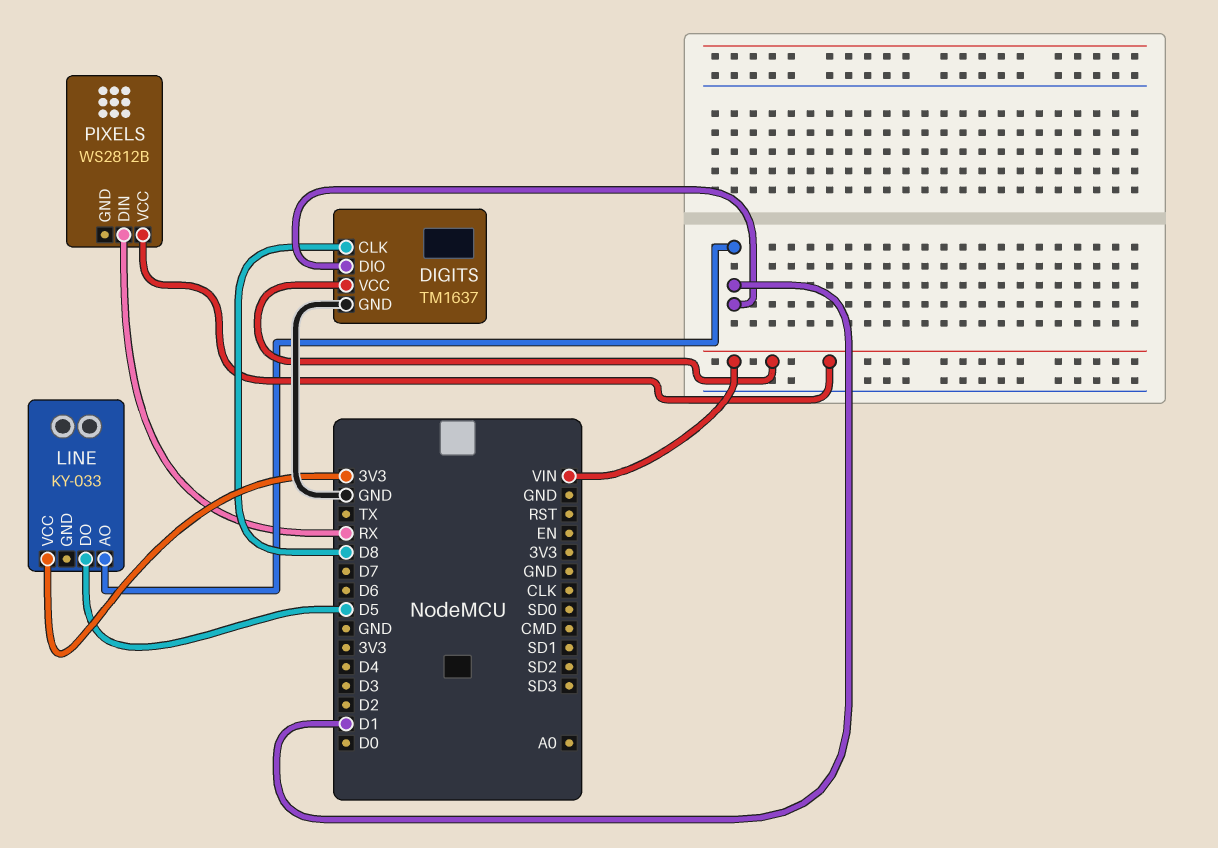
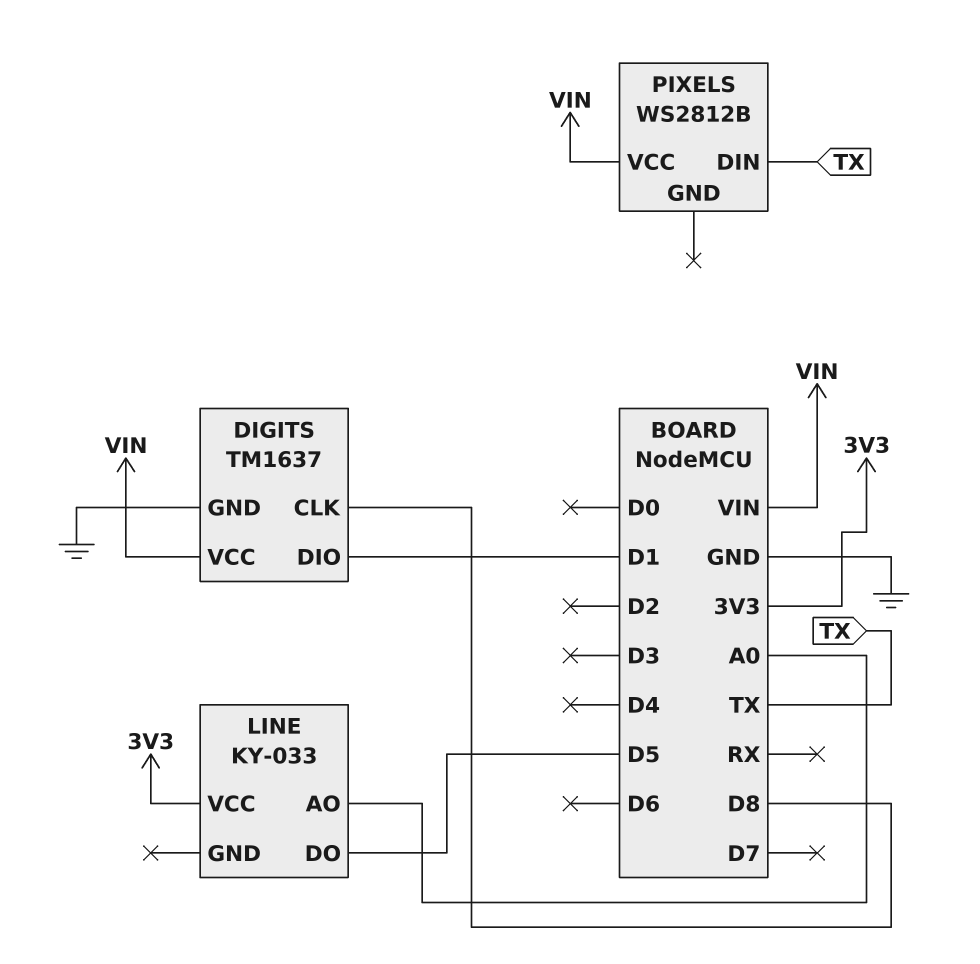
LINE pin AO: D1 -> A0
PIXELS pin DIN: RX -> TX

